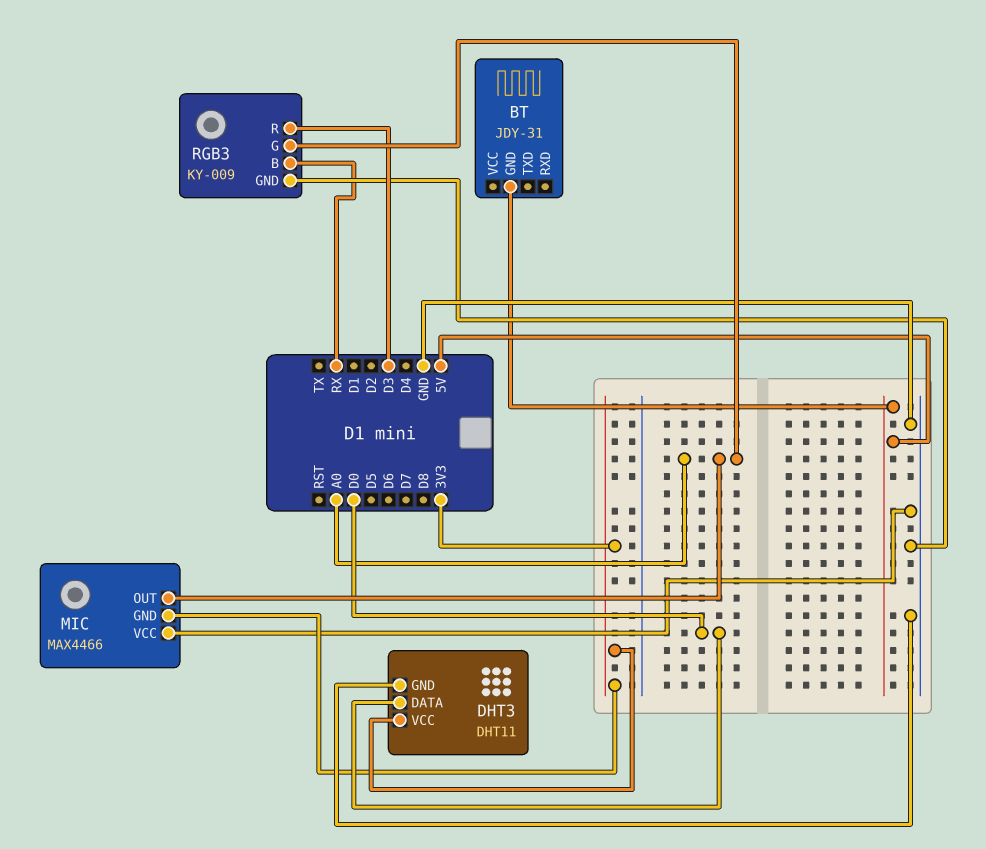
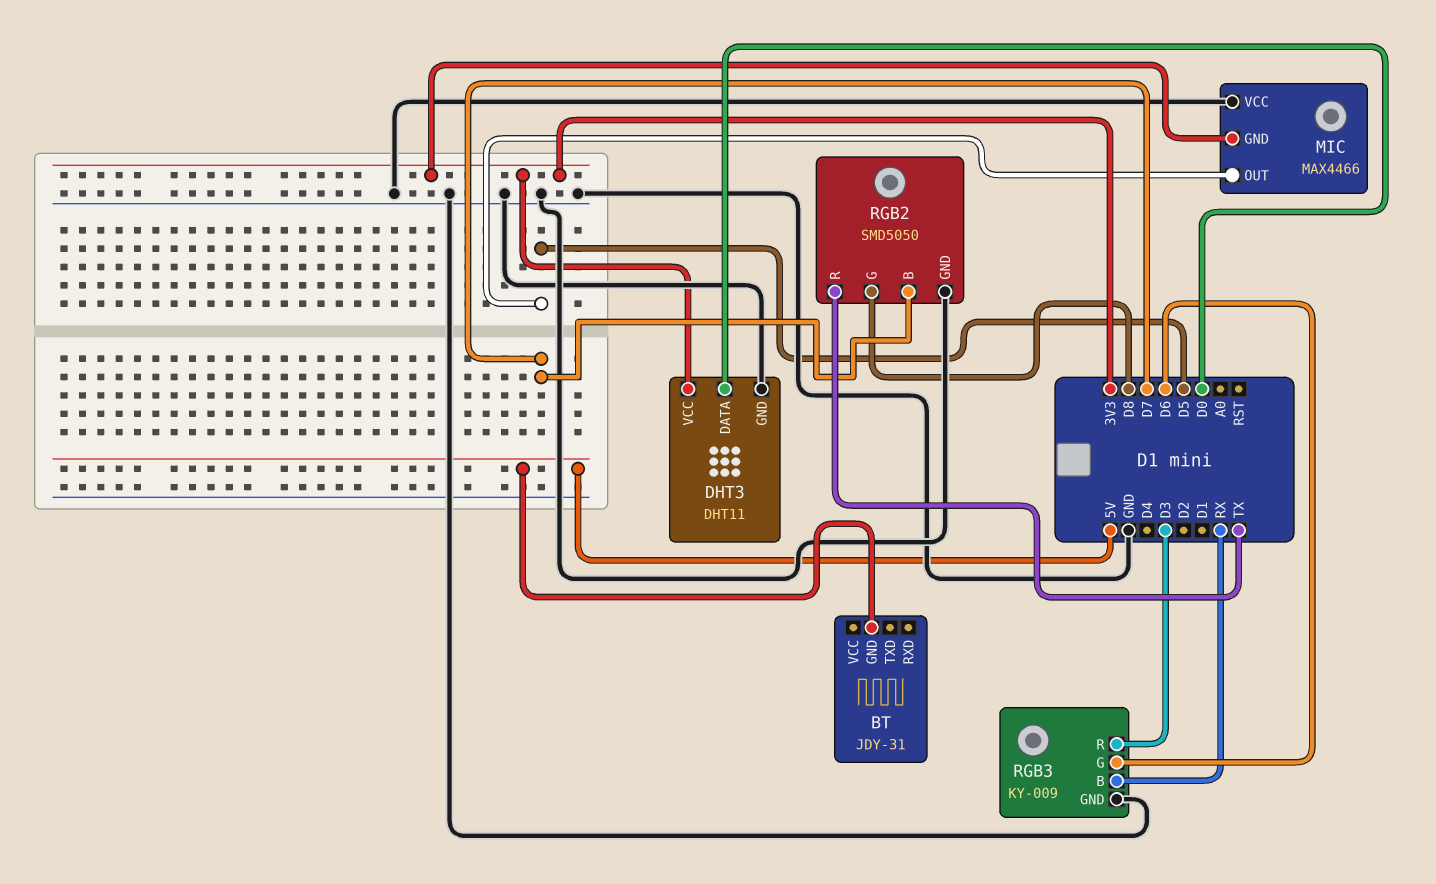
MIC pin OUT: A0 -> D5
RGB2: none -> SMD5050
RGB2 pin B: none -> D7
RGB2 pin G: none -> D8
RGB2 pin GND: none -> GND
RGB2 pin R: none -> TX
RGB3 pin G: A0 -> D6

